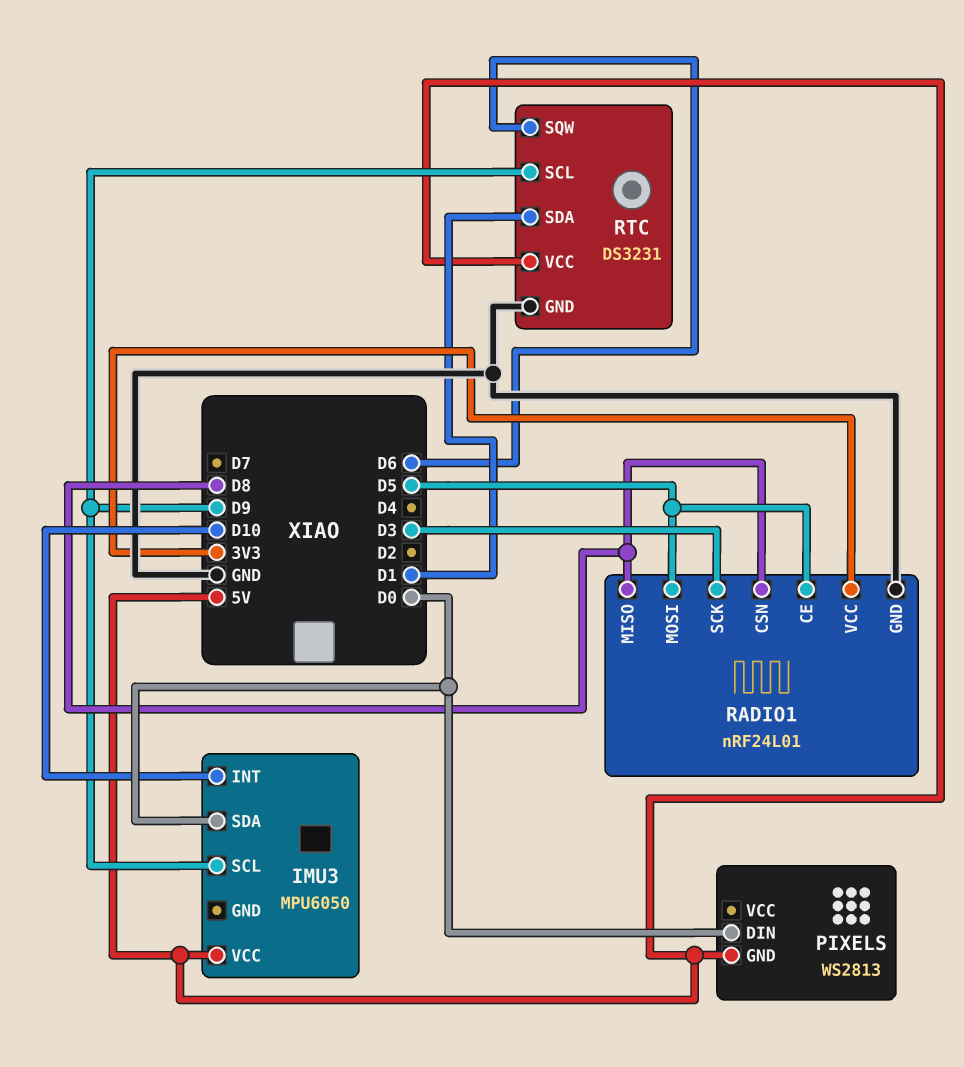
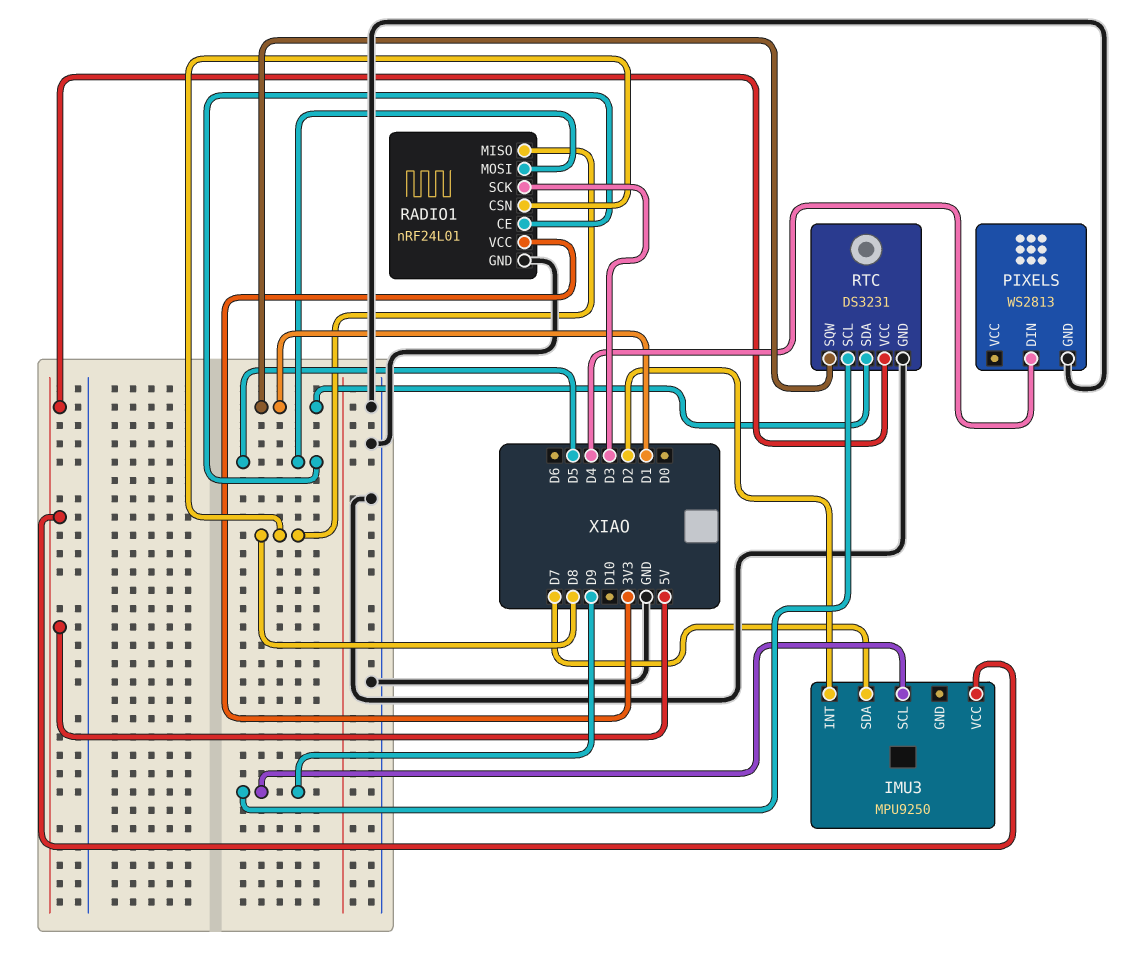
IMU3: MPU6050 -> MPU9250
IMU3 pin INT: D10 -> D2
IMU3 pin SDA: D0 -> D7
PIXELS pin DIN: D0 -> D4
PIXELS pin GND: 5V -> GND
RTC pin SQW: D6 -> D1

